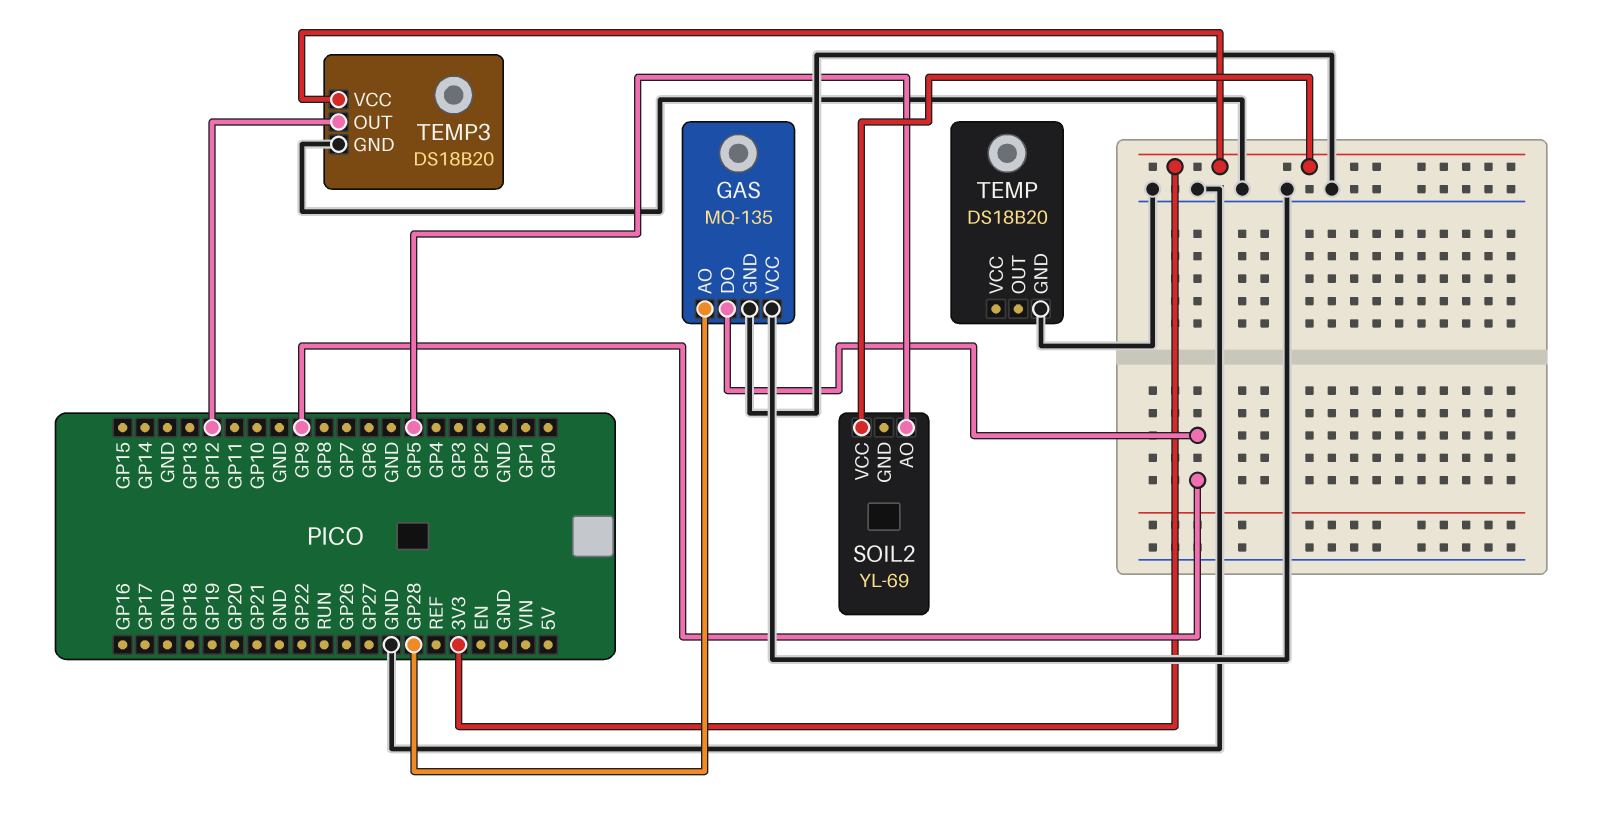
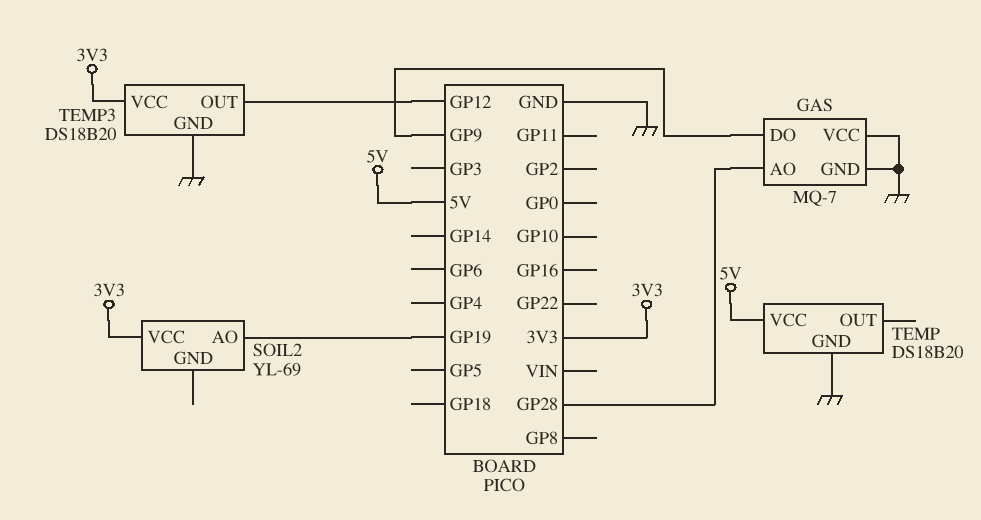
GAS: MQ-135 -> MQ-7
SOIL2 pin AO: GP5 -> GP19
TEMP pin VCC: none -> 5V

